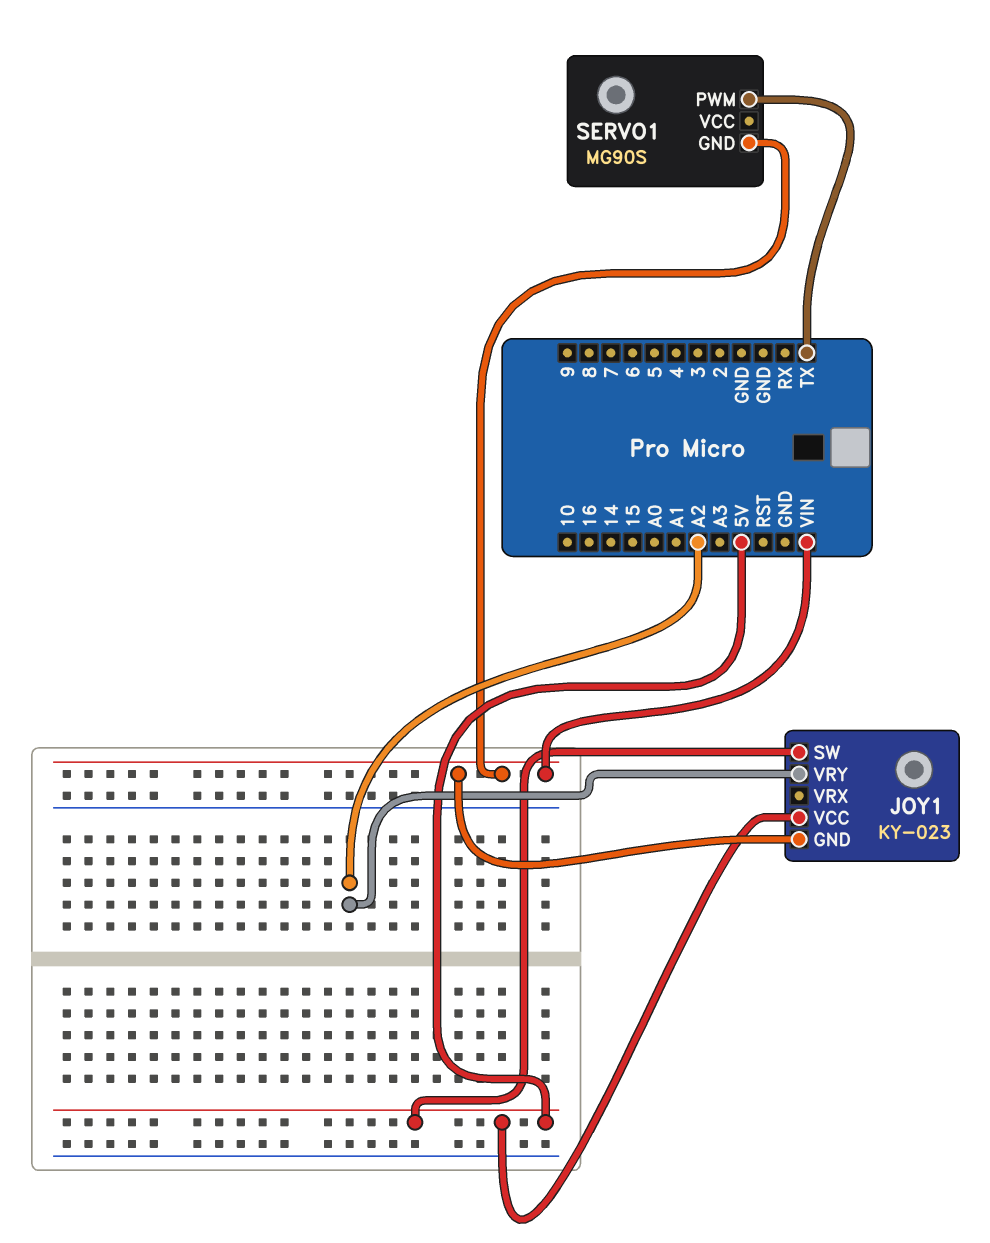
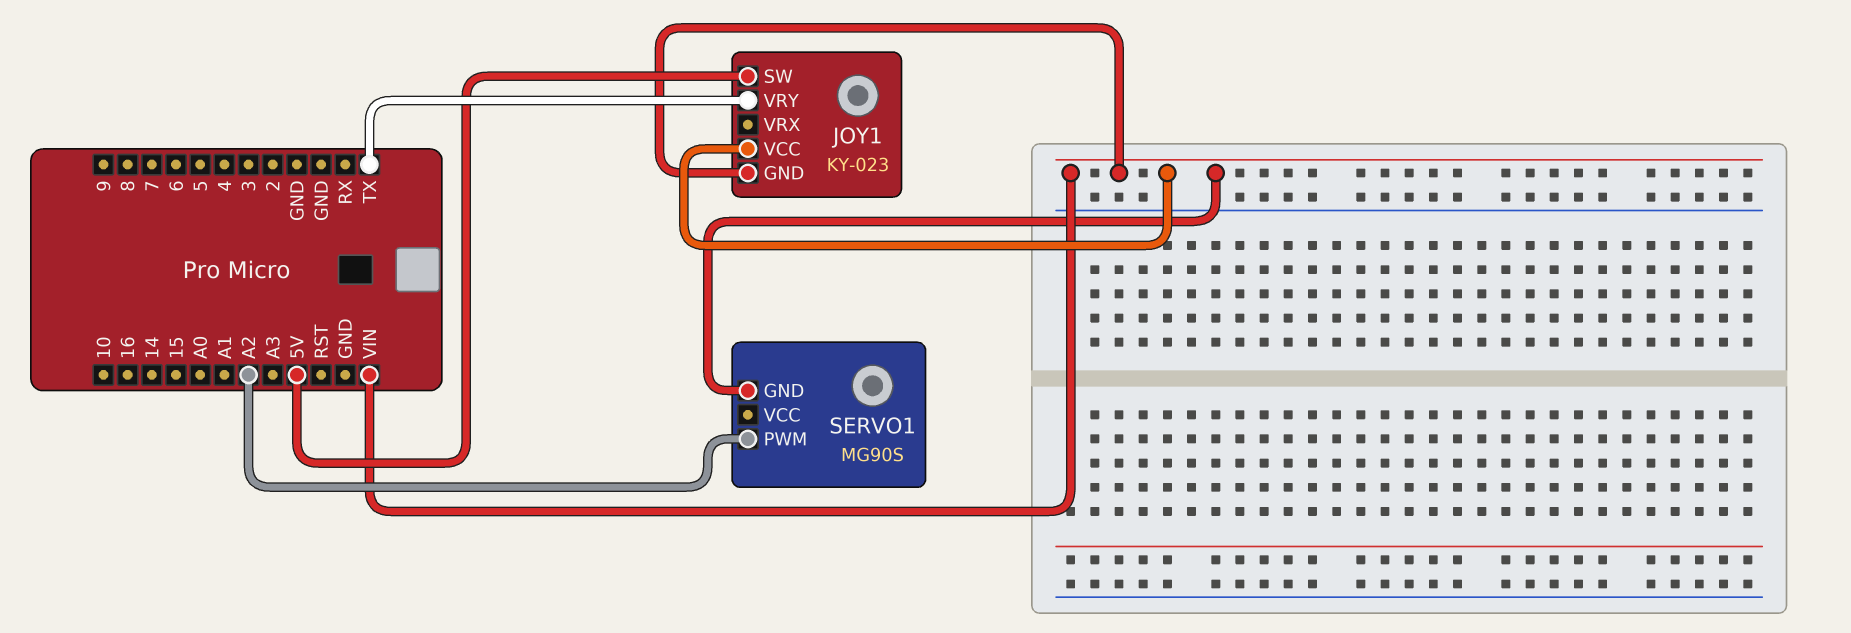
JOY1 pin VCC: 5V -> VIN
JOY1 pin VRY: A2 -> TX
SERVO1 pin PWM: TX -> A2

